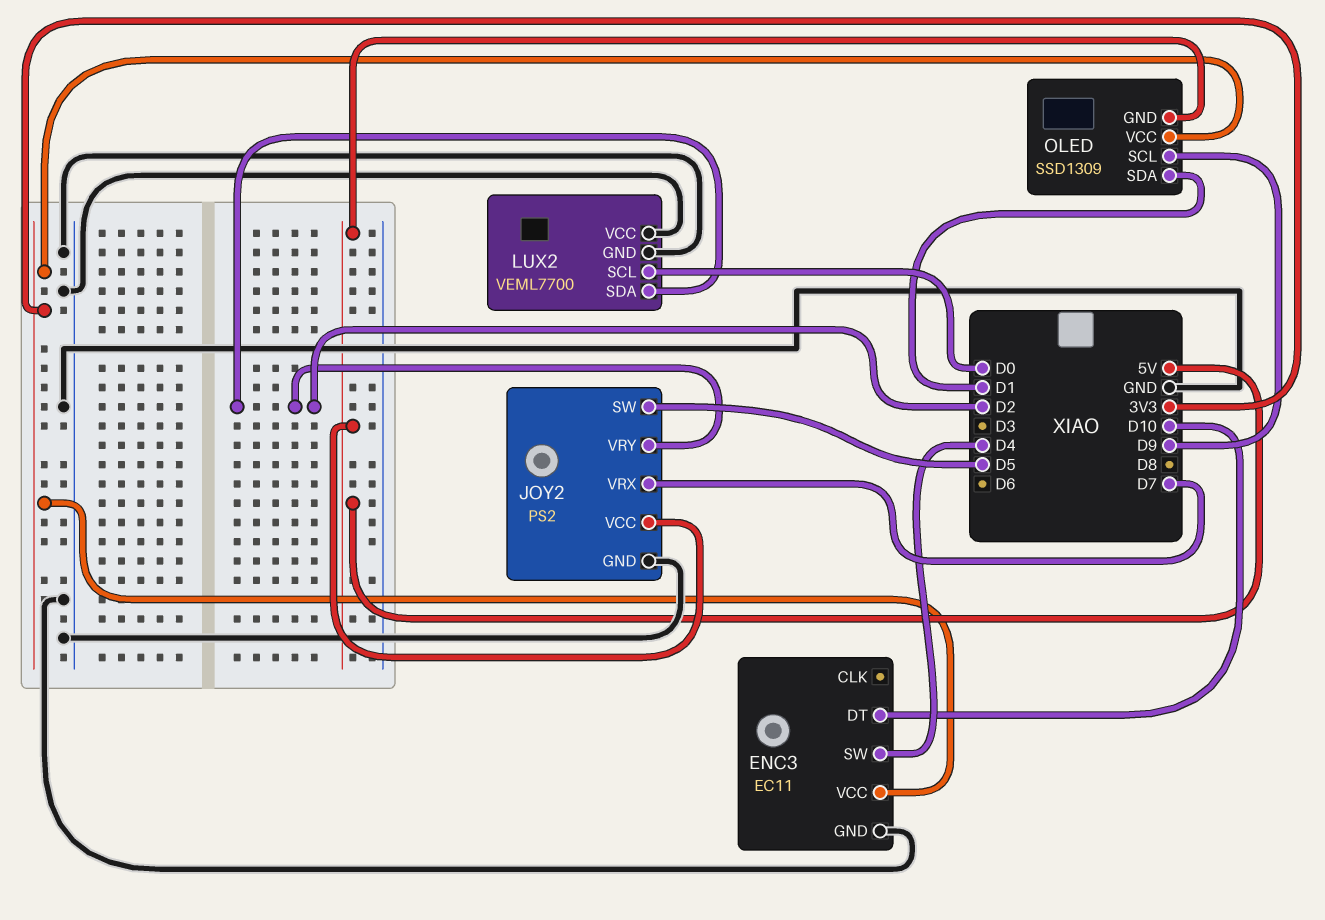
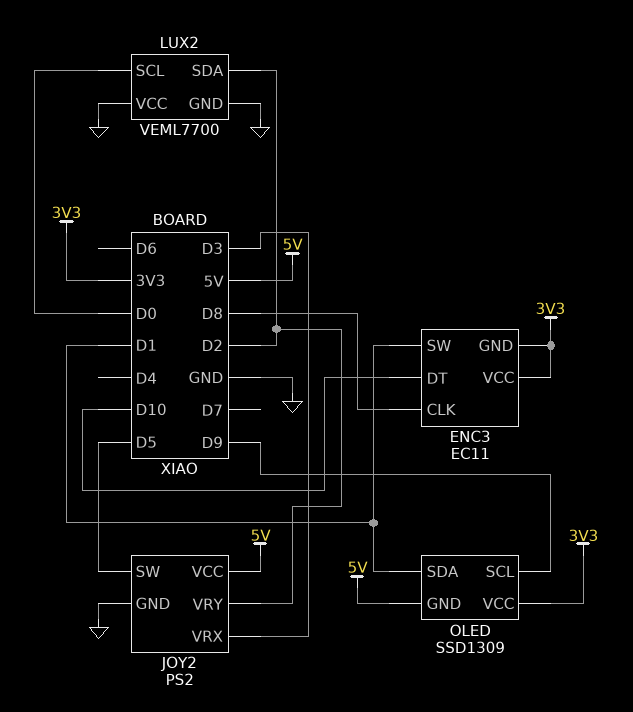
ENC3 pin CLK: none -> D8
ENC3 pin GND: GND -> 3V3
ENC3 pin SW: D4 -> D1
JOY2 pin VRX: D7 -> D3

